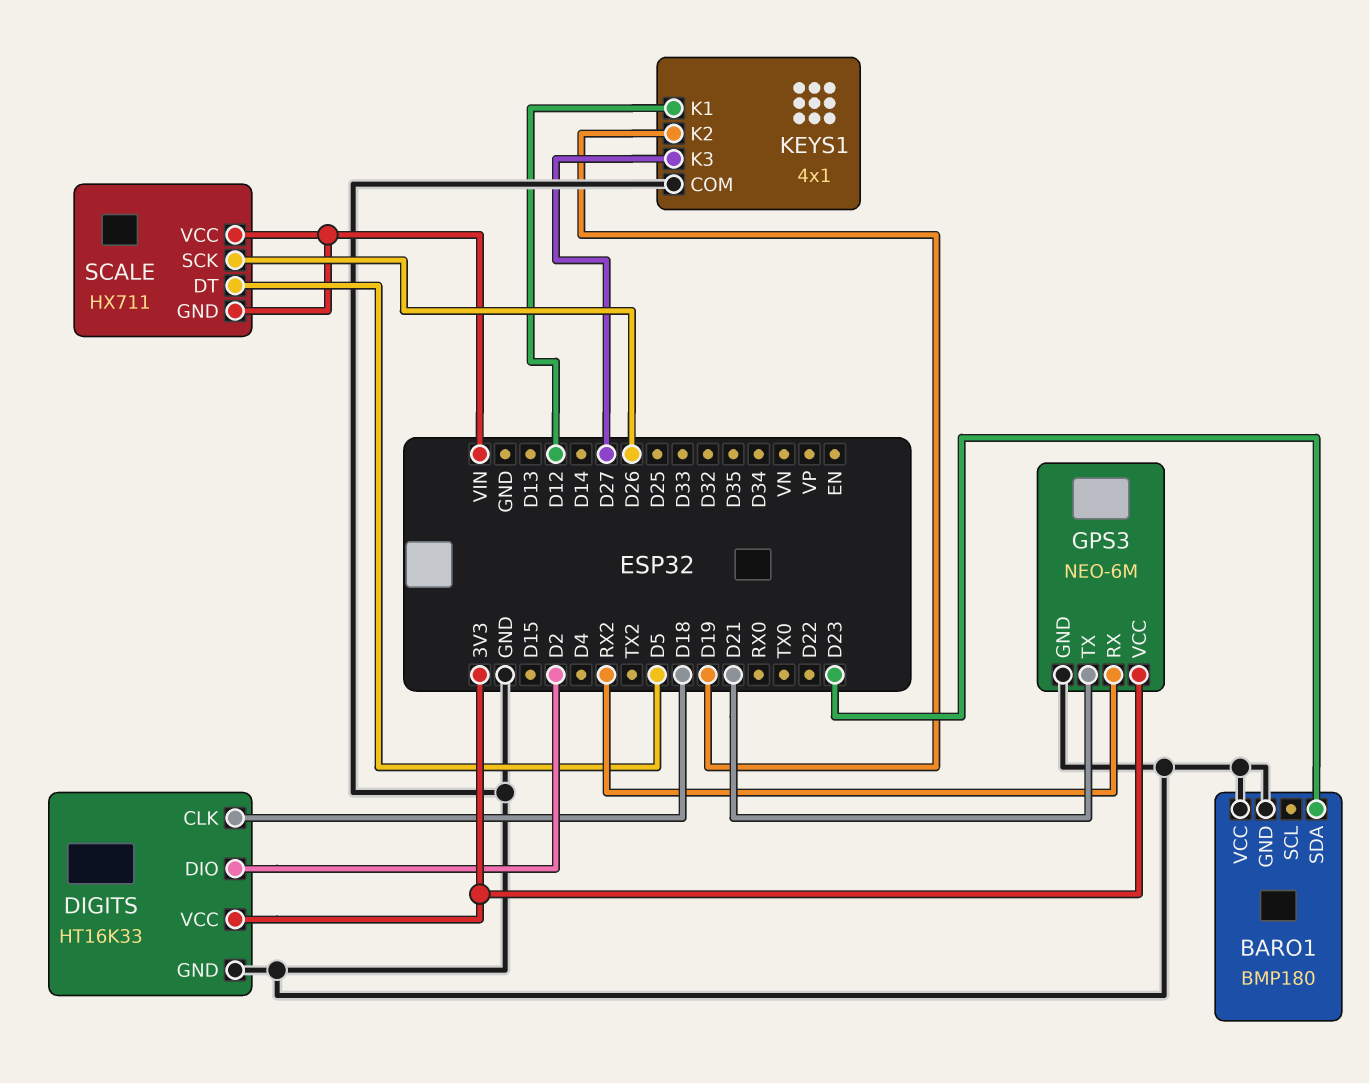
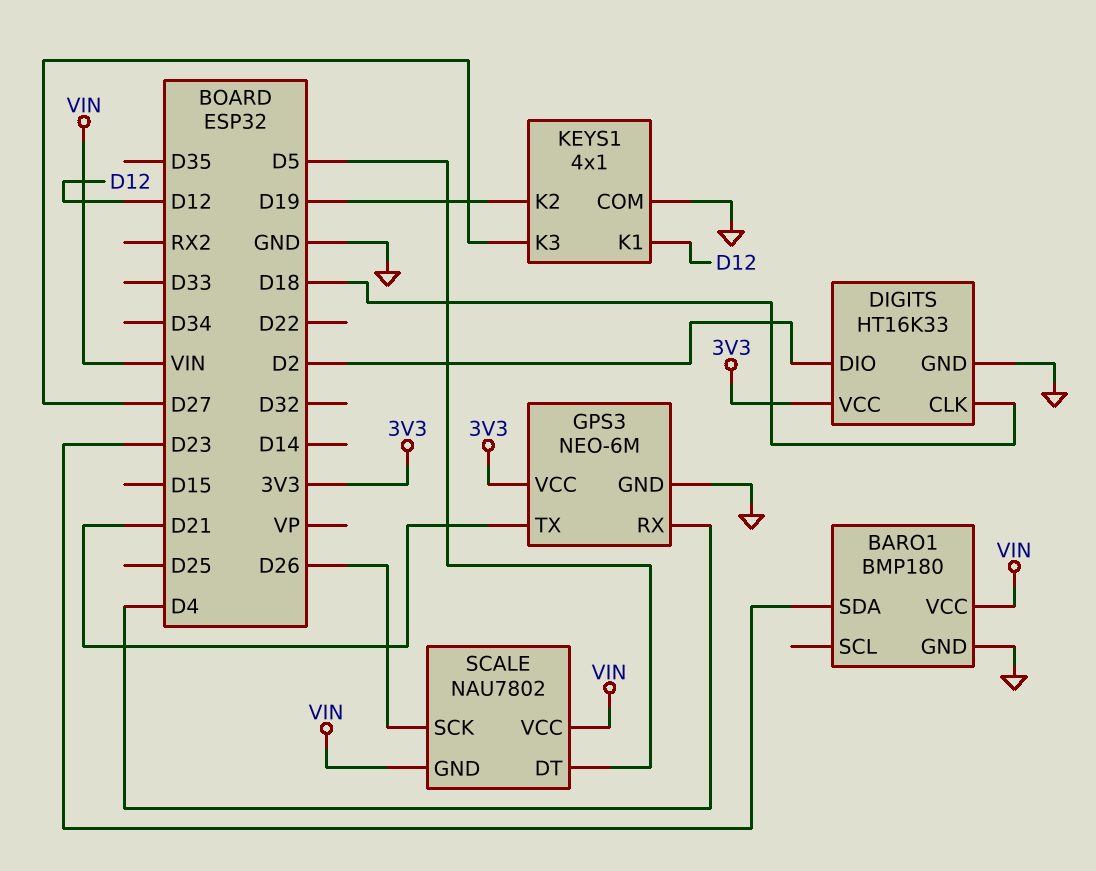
BARO1 pin VCC: GND -> VIN
GPS3 pin RX: RX2 -> D4
SCALE: HX711 -> NAU7802

